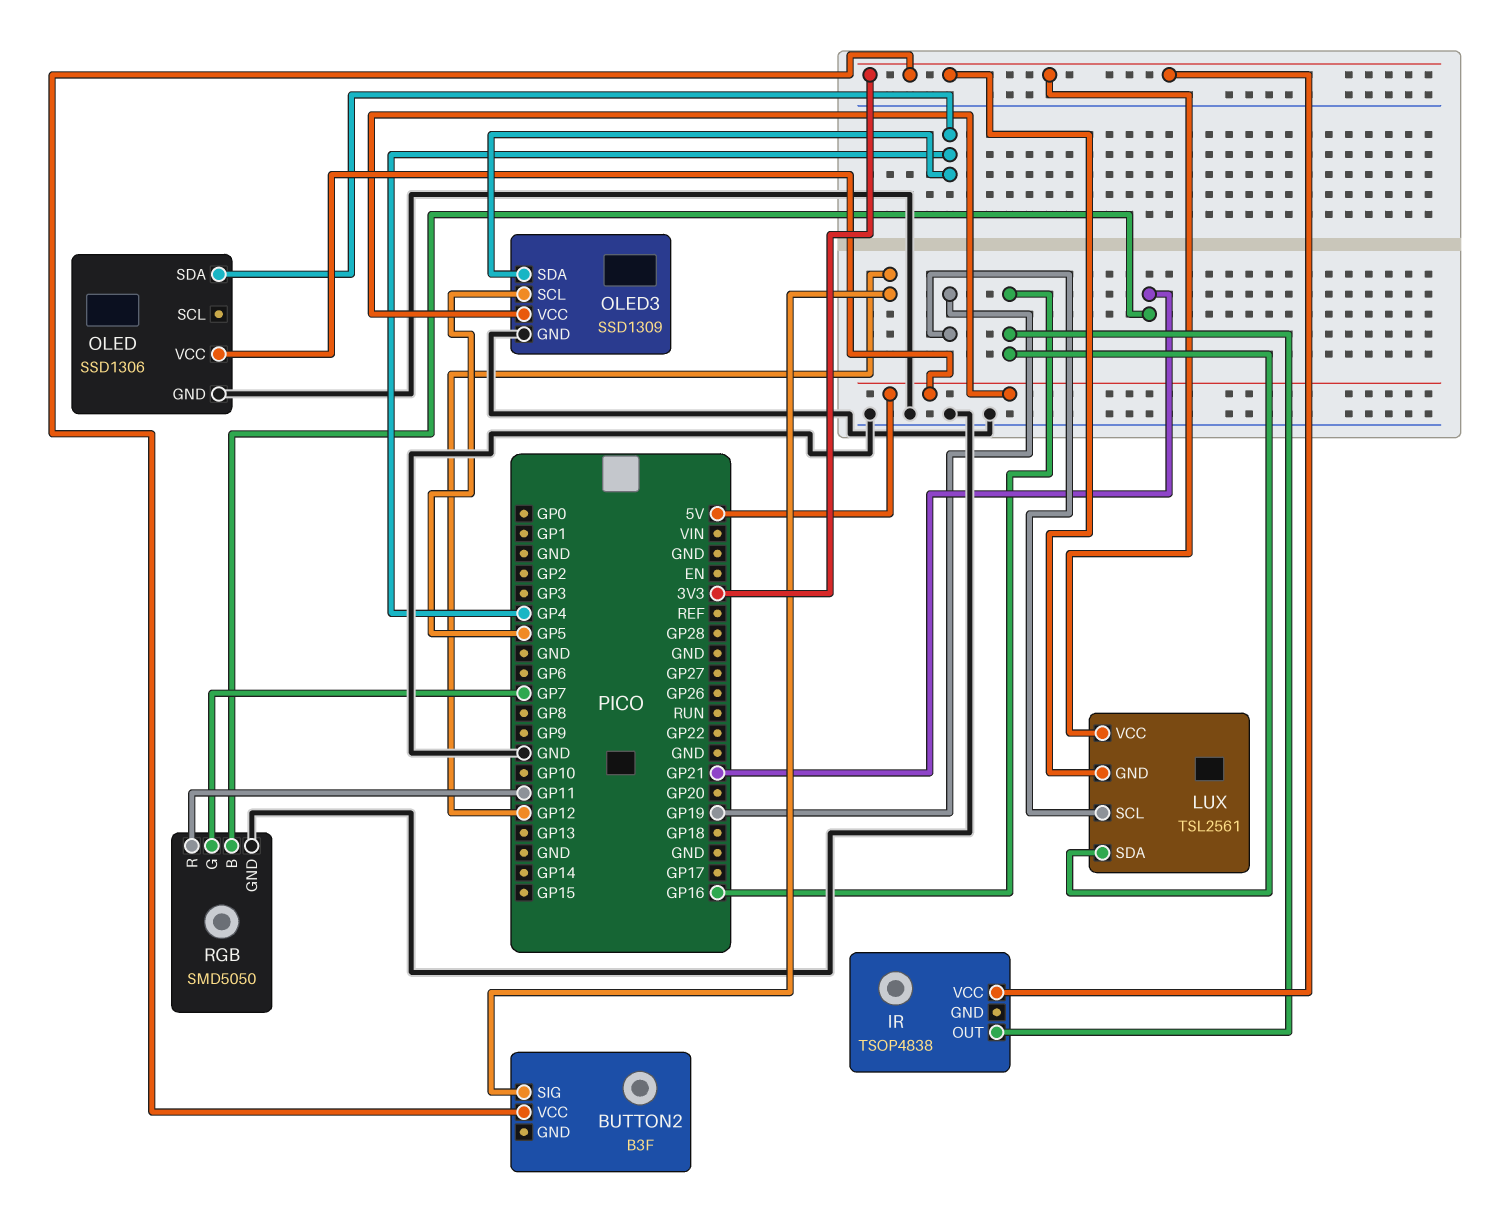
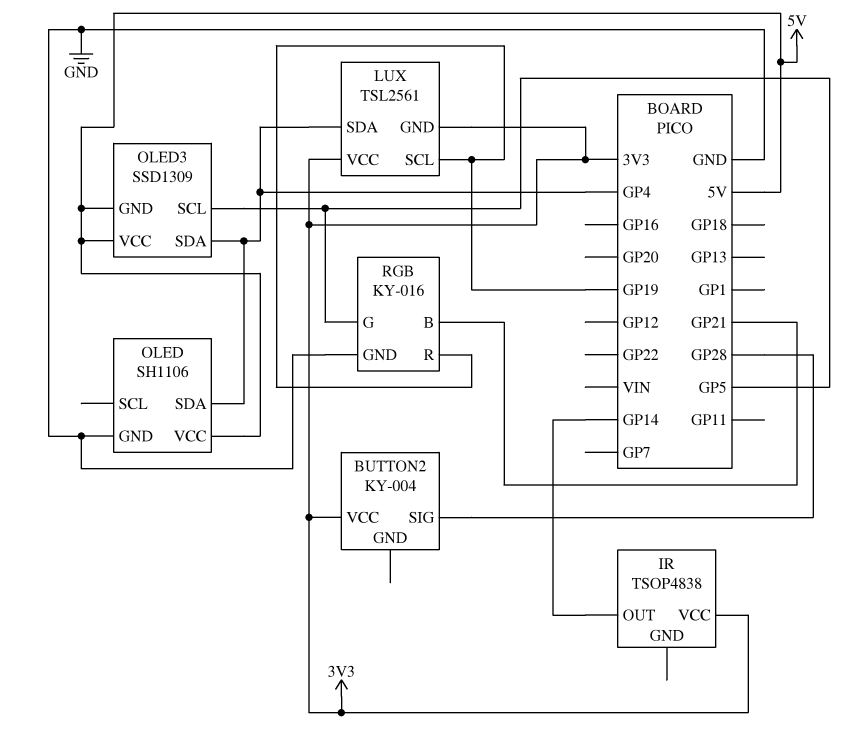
BUTTON2: B3F -> KY-004
BUTTON2 pin SIG: GP12 -> GP28
IR pin OUT: GP16 -> GP14
LUX pin SDA: GP16 -> GP4
OLED: SSD1306 -> SH1106
OLED3 pin GND: GND -> 5V
RGB: SMD5050 -> KY-016
RGB pin G: GP7 -> GP5
RGB pin R: GP11 -> GP19

